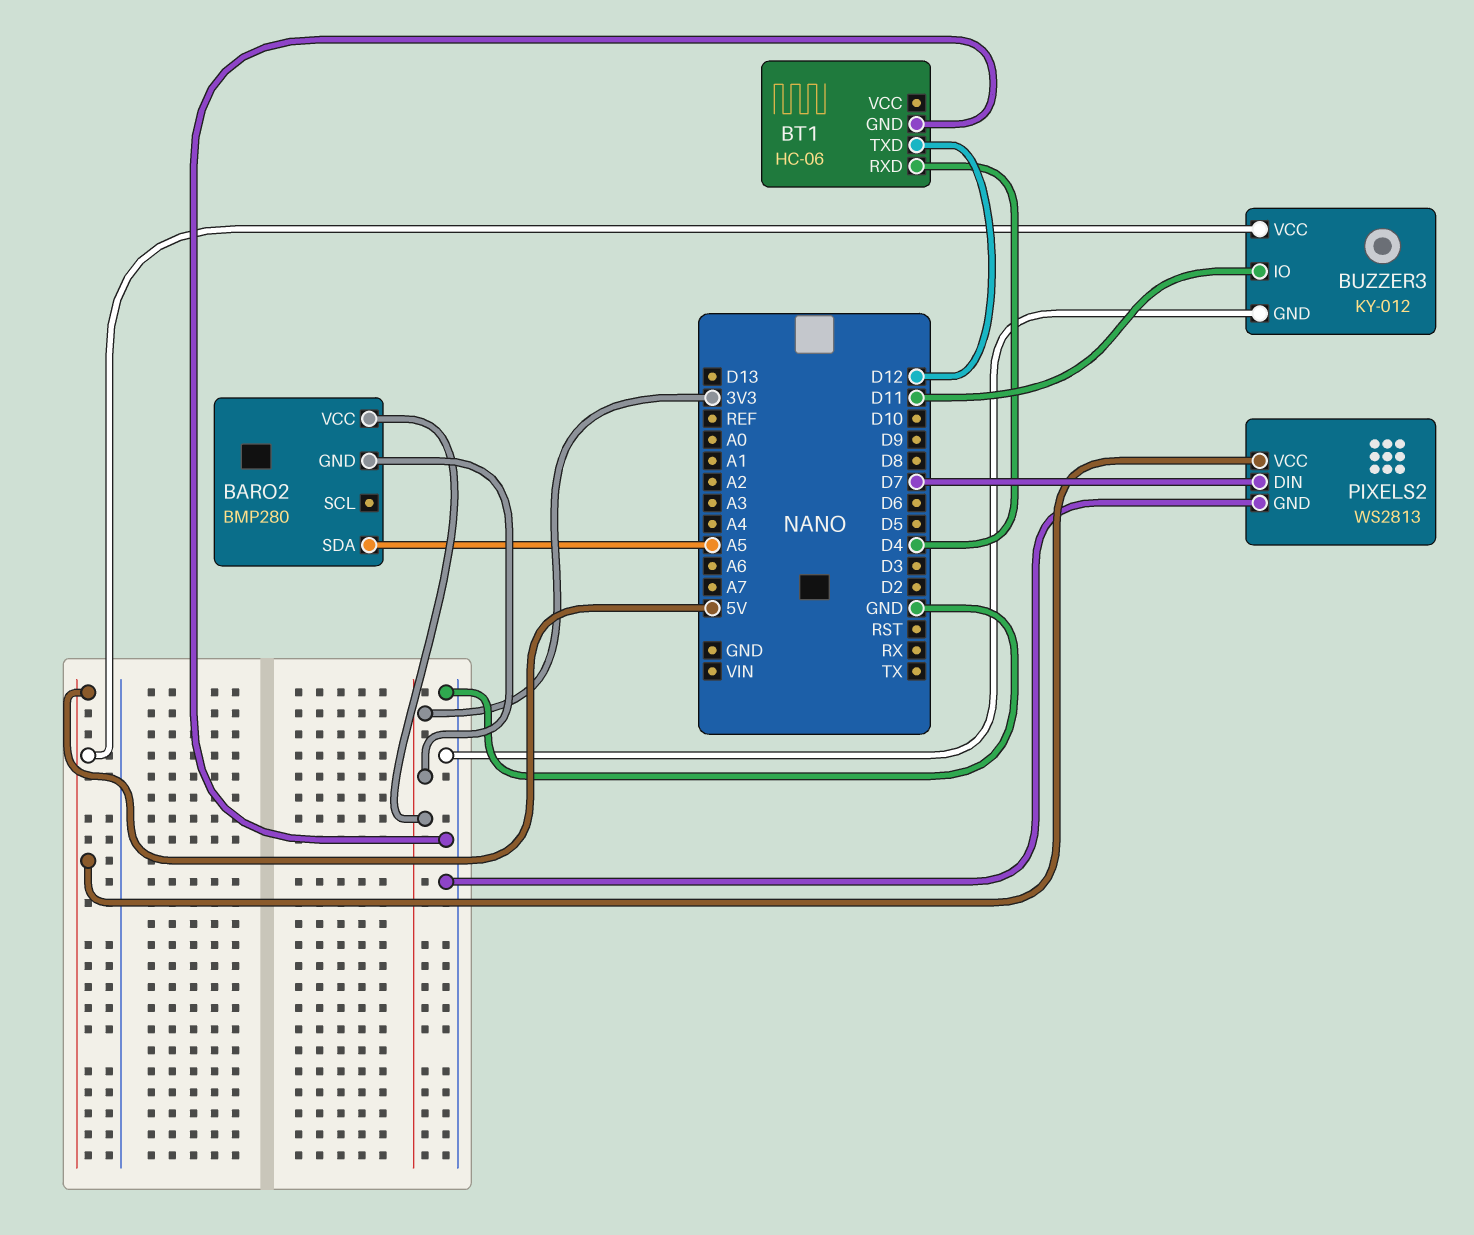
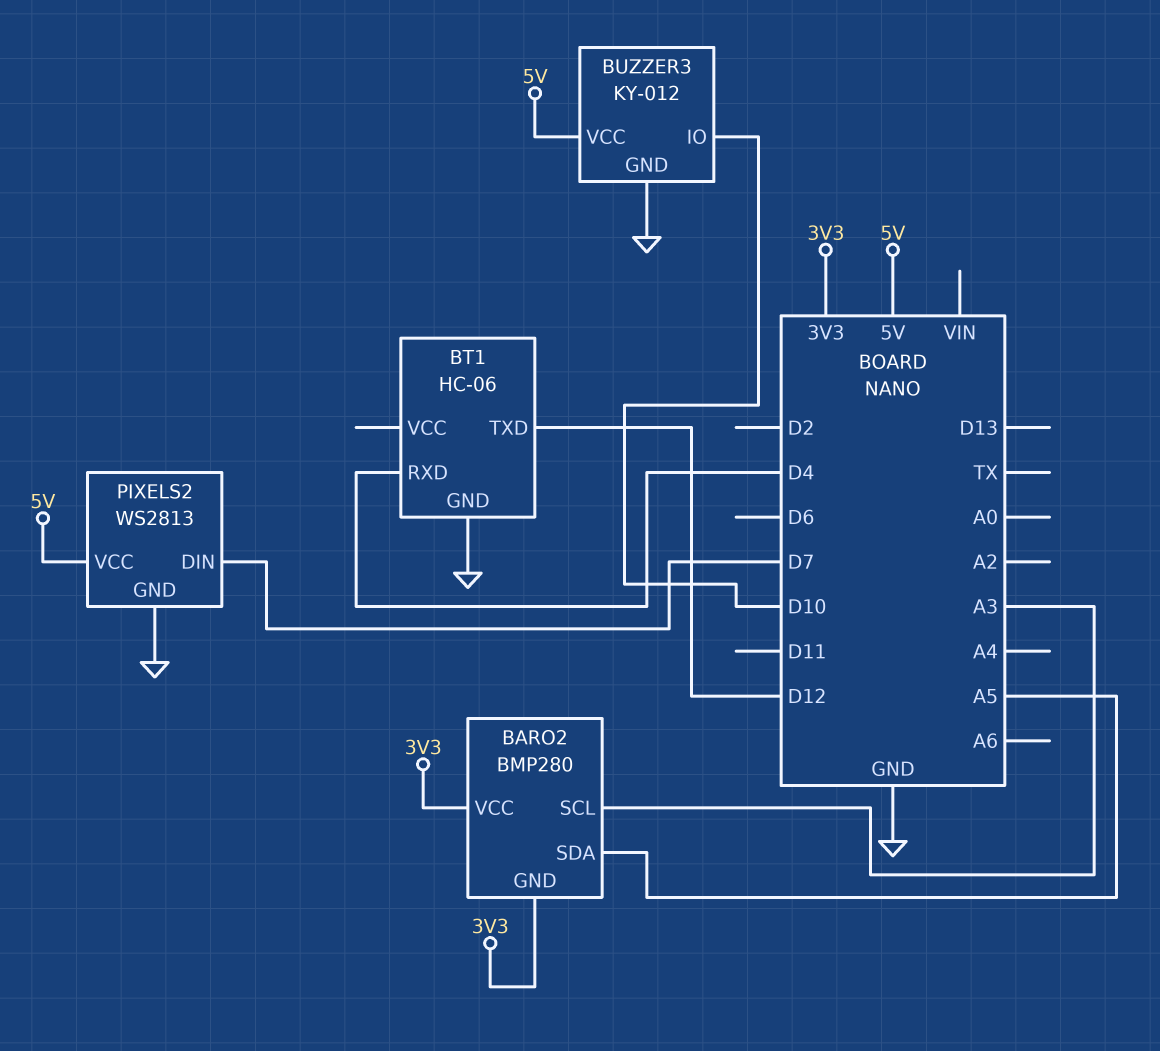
BARO2 pin SCL: none -> A3
BUZZER3 pin IO: D11 -> D10

